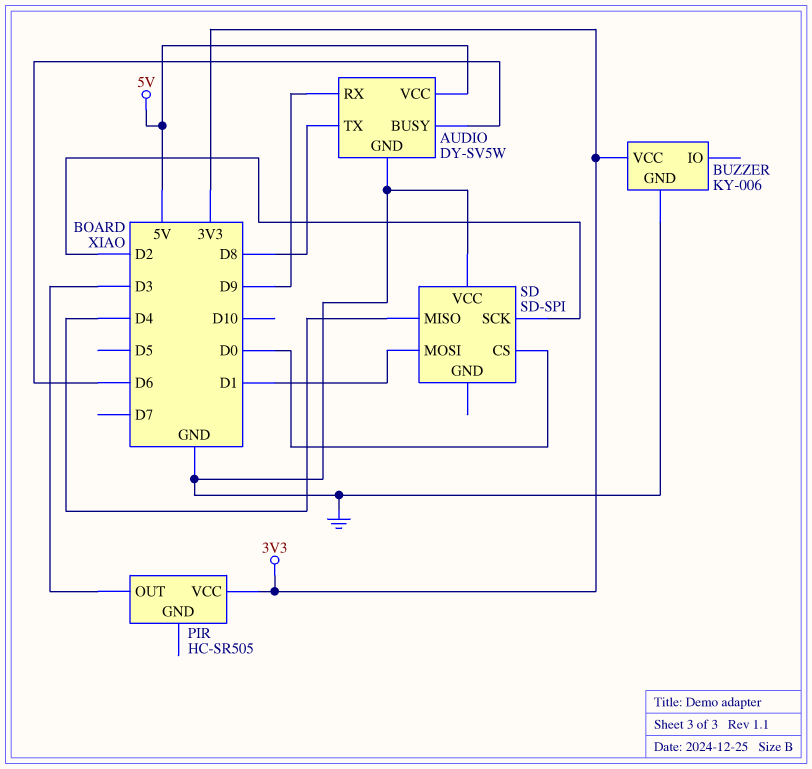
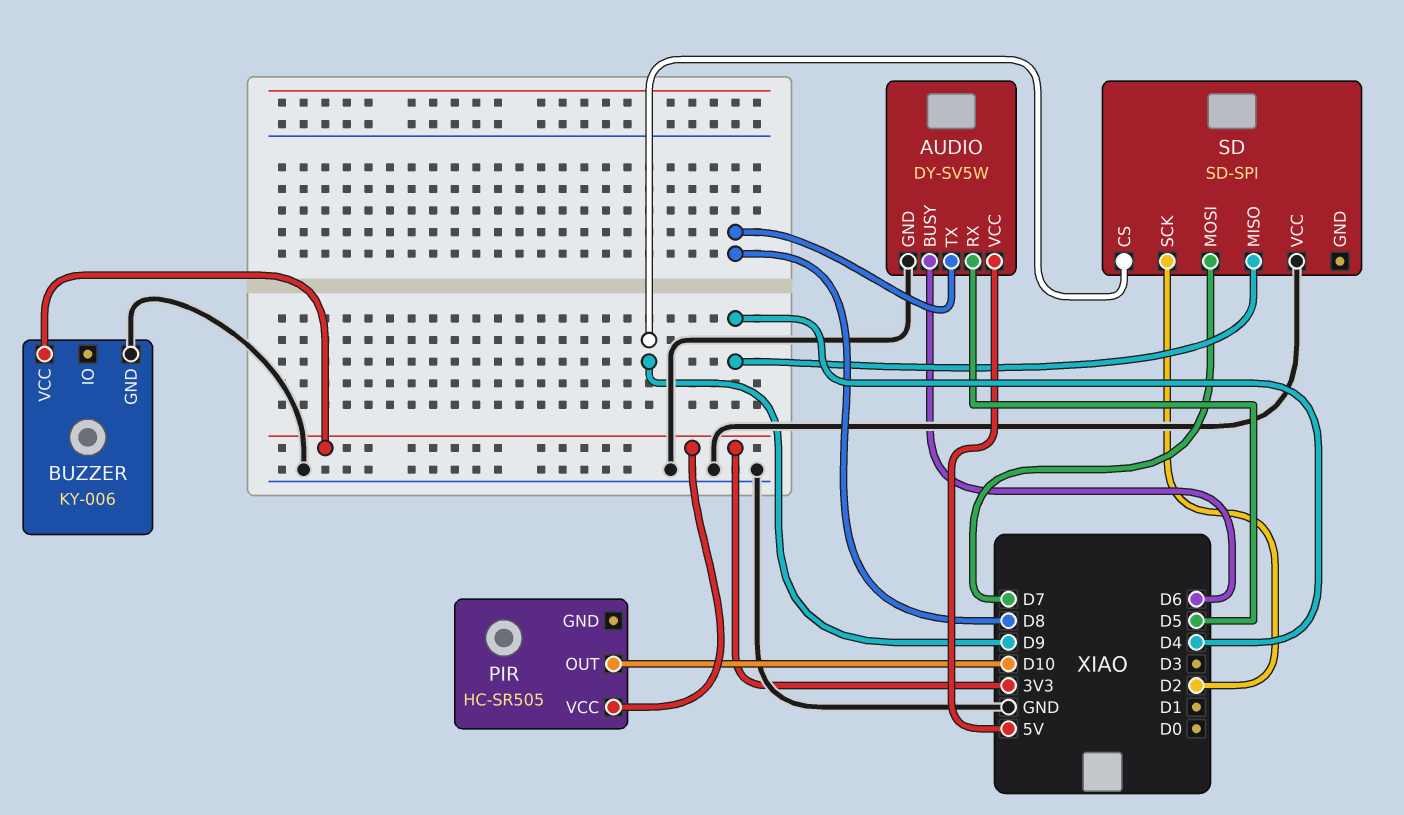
AUDIO pin RX: D9 -> D5
PIR pin OUT: D3 -> D10
SD pin CS: D0 -> D9
SD pin MOSI: D1 -> D7

